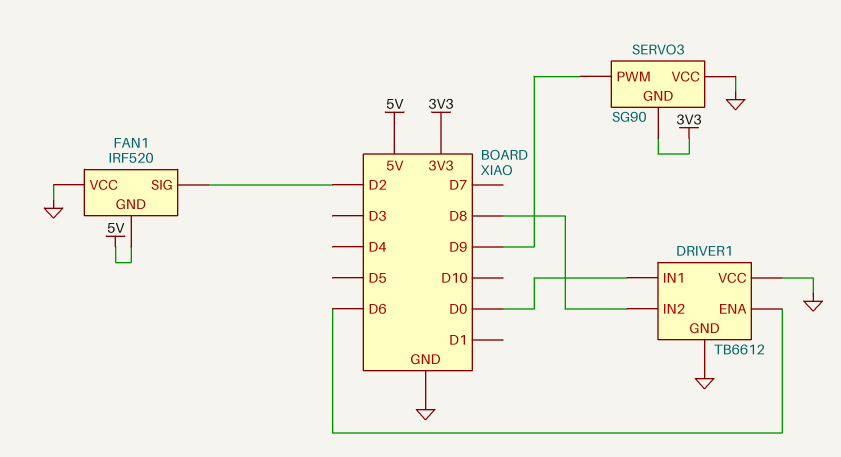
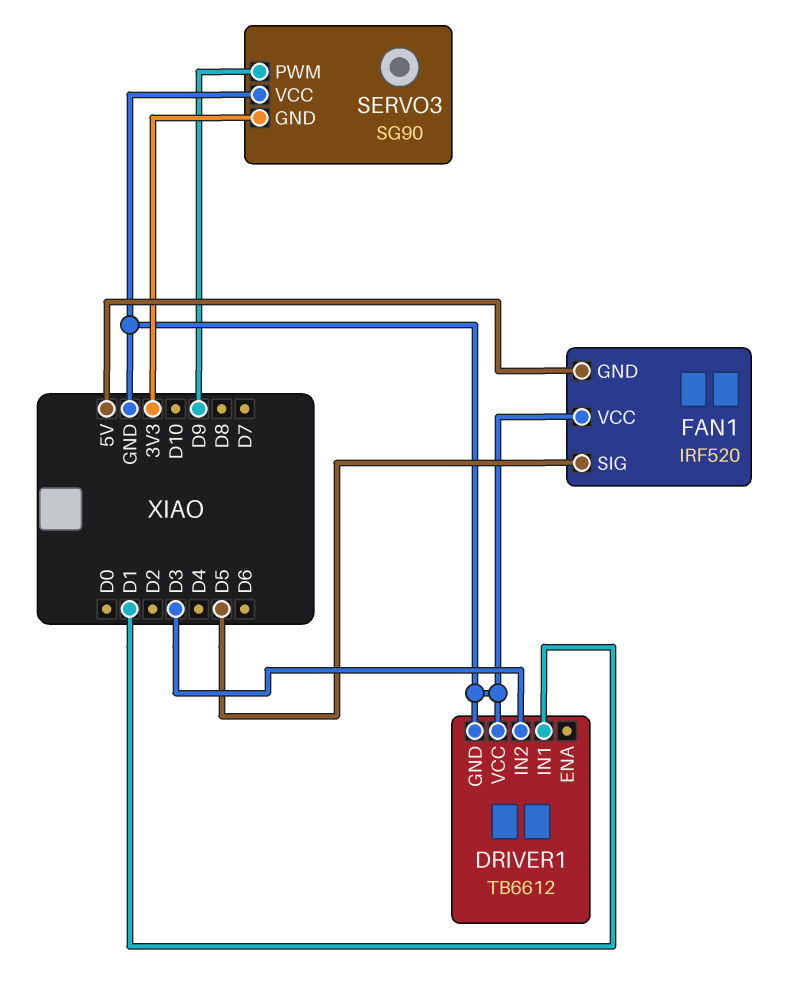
DRIVER1 pin ENA: D6 -> none
DRIVER1 pin IN1: D0 -> D1
DRIVER1 pin IN2: D8 -> D3
FAN1 pin SIG: D2 -> D5

